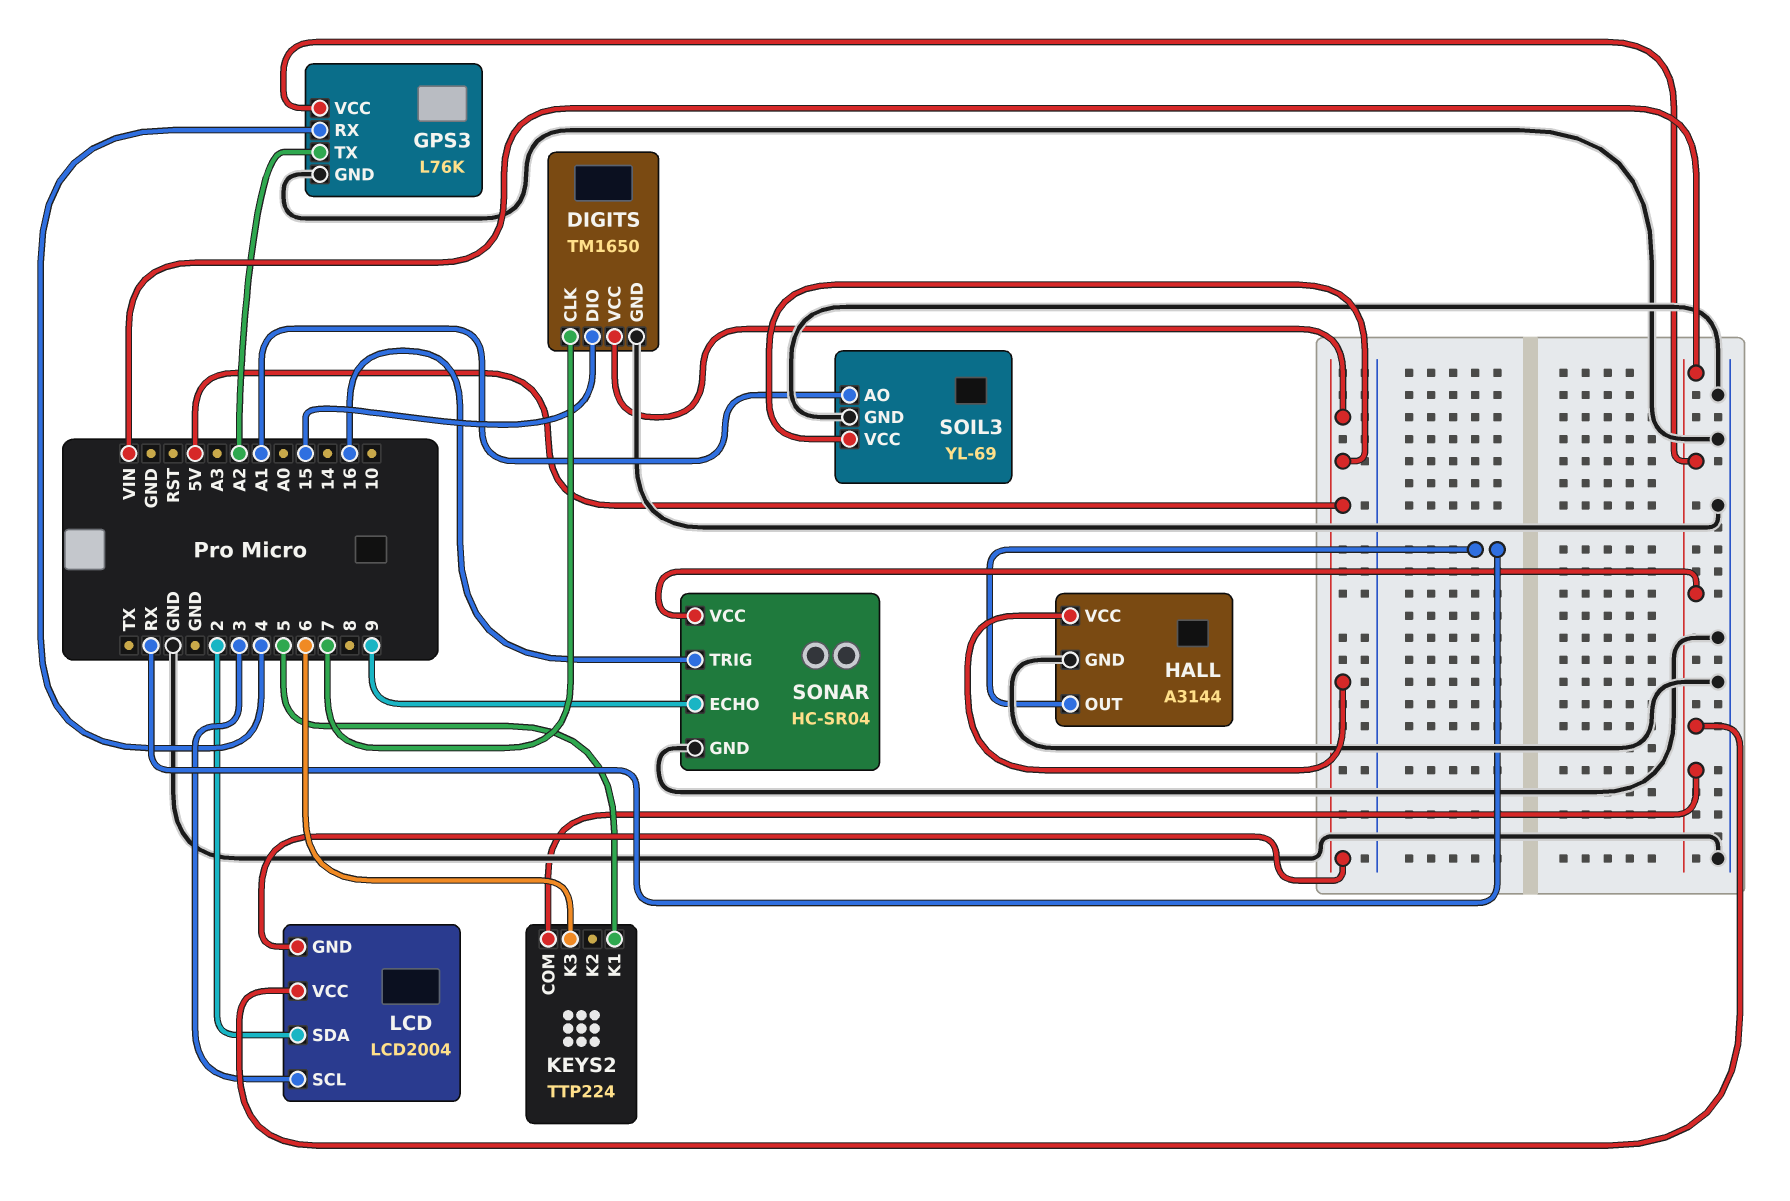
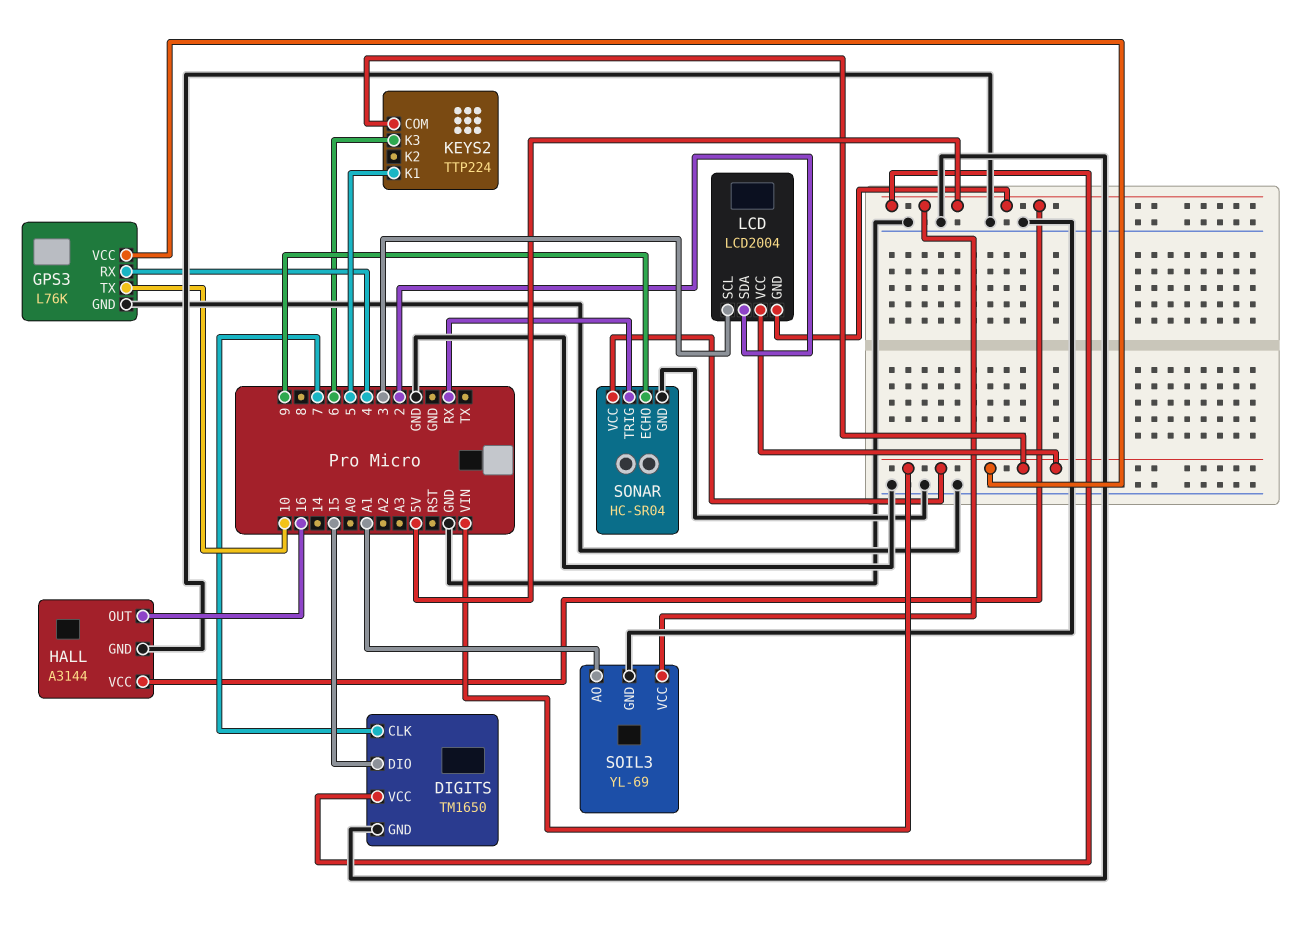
GPS3 pin TX: A2 -> 10
HALL pin OUT: RX -> 16
SONAR pin TRIG: 16 -> RX

